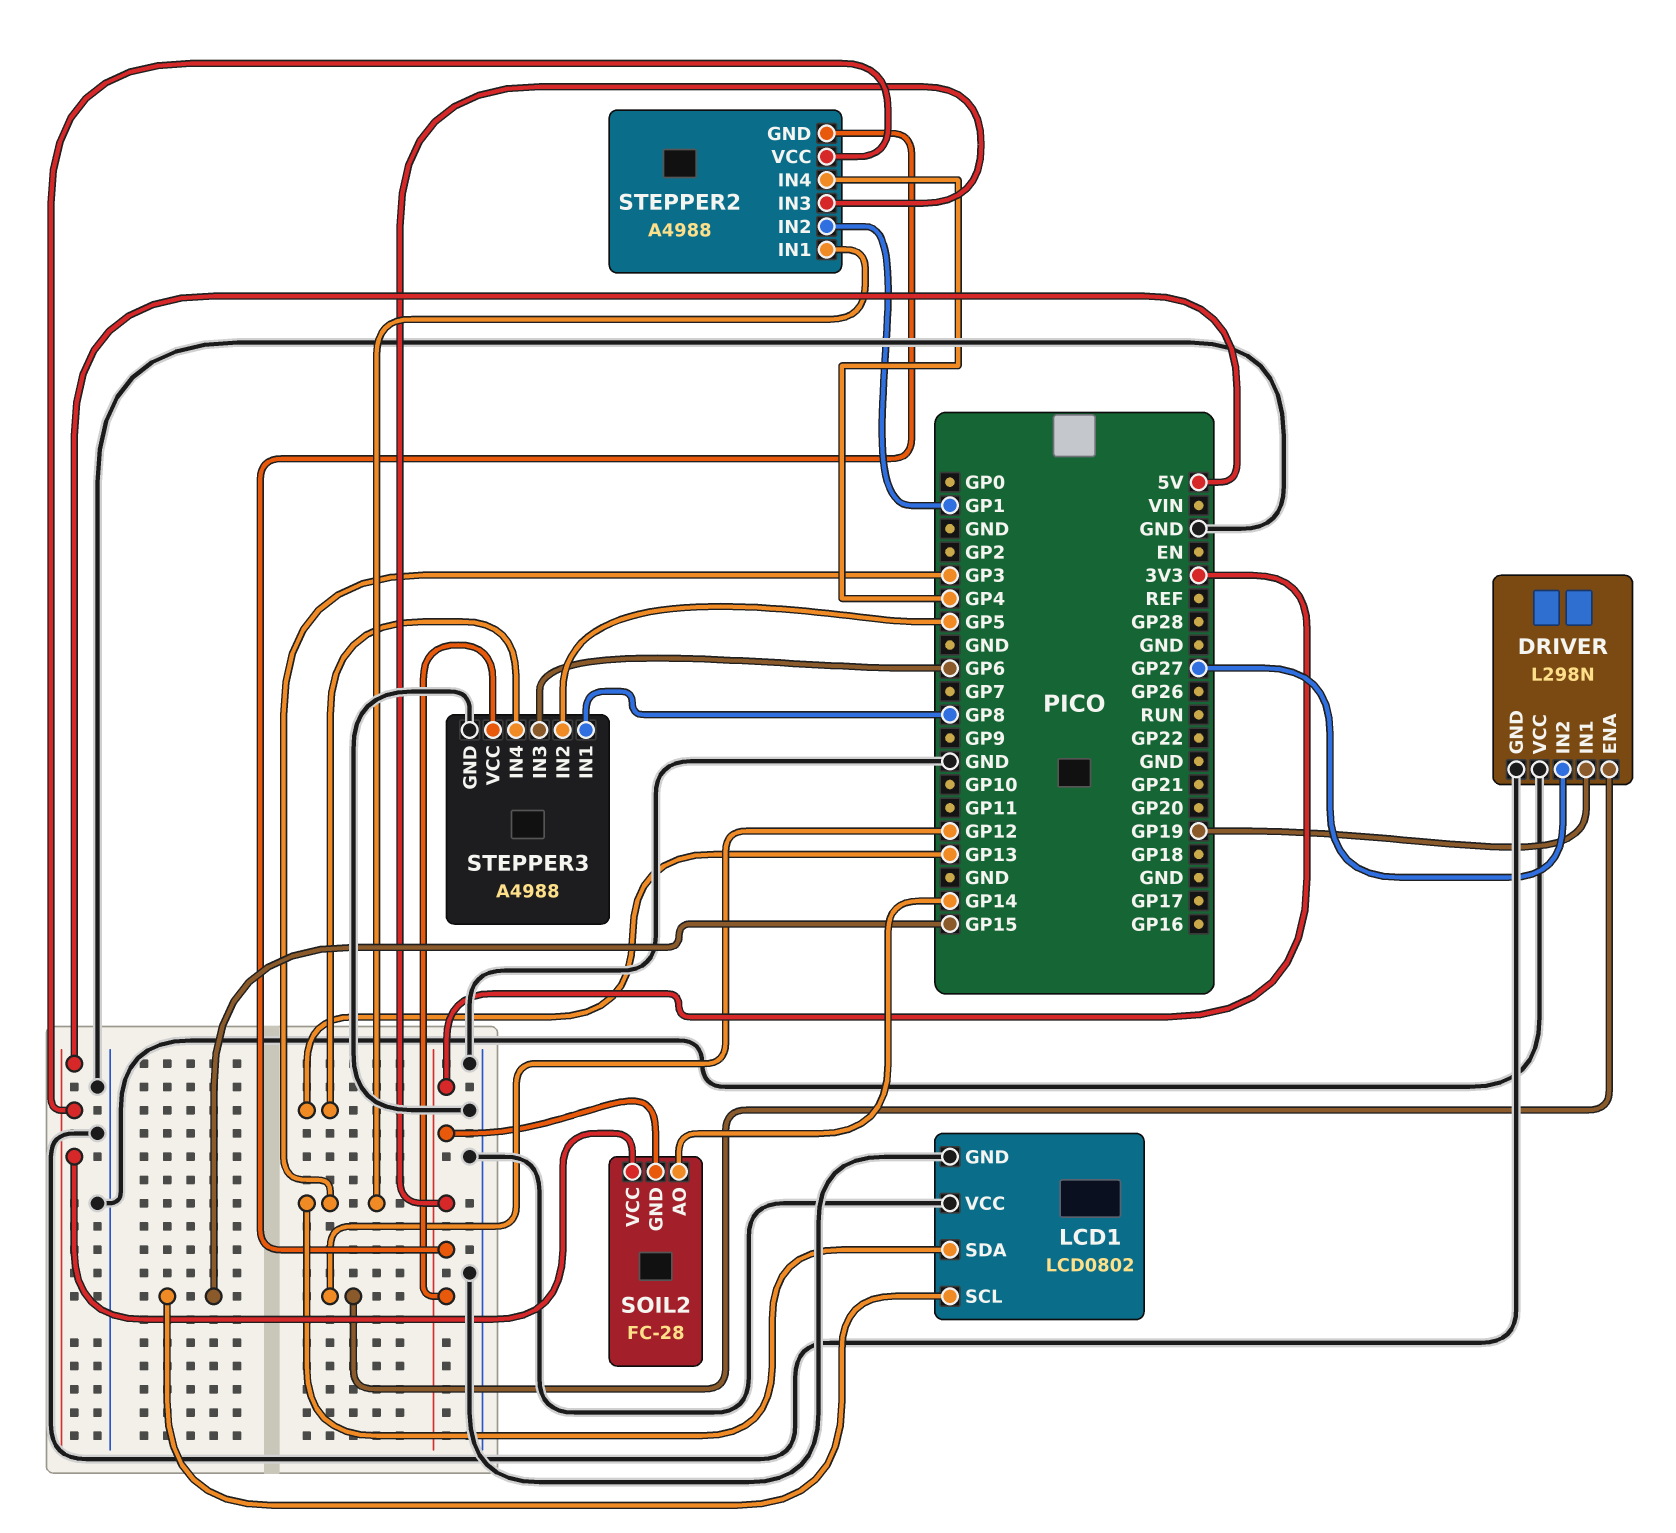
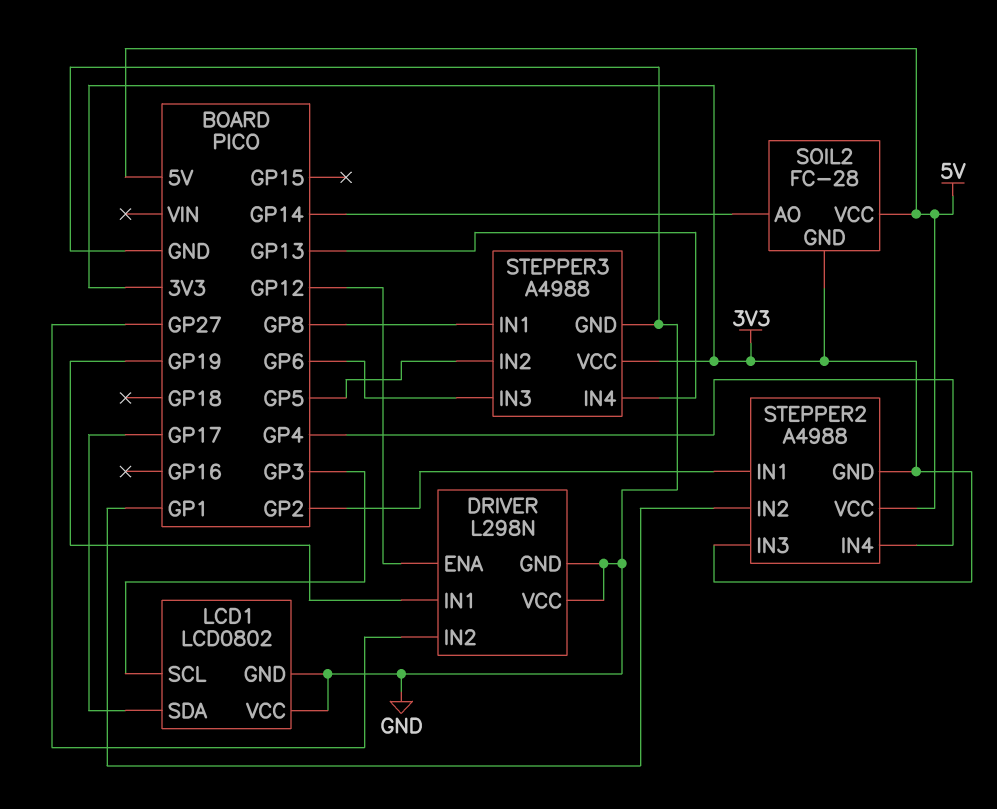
LCD1 pin SCL: GP15 -> GP3
LCD1 pin SDA: GP3 -> GP17
STEPPER2 pin IN1: GP3 -> GP2

